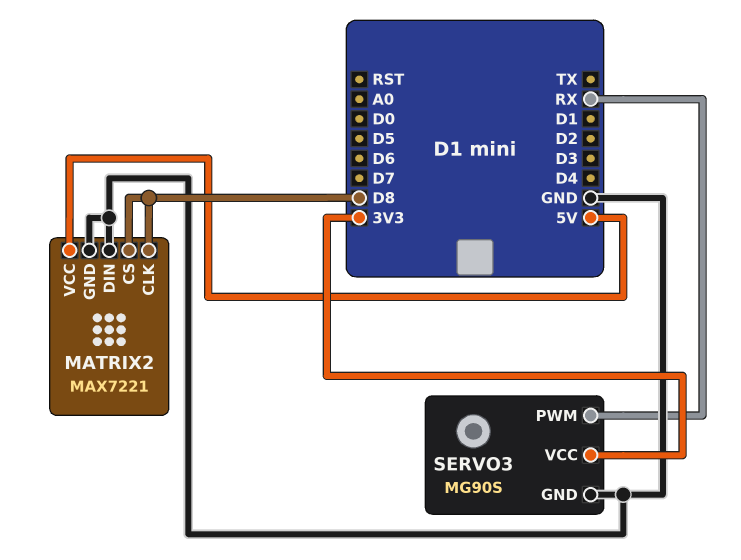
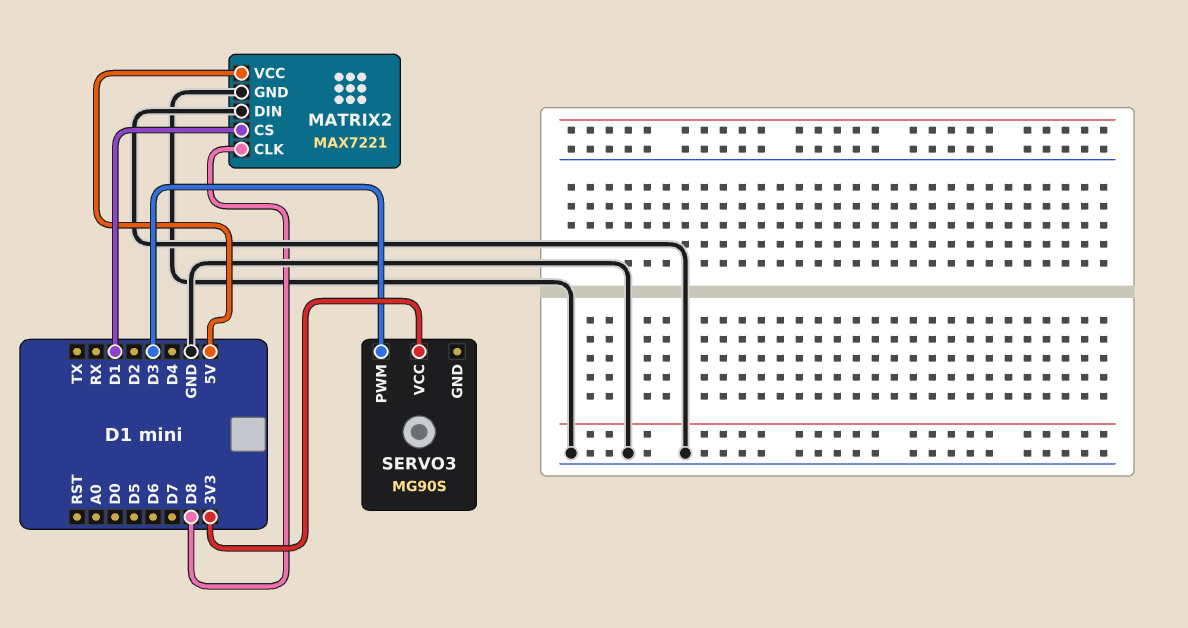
MATRIX2 pin CS: D8 -> D1
SERVO3 pin GND: GND -> none
SERVO3 pin PWM: RX -> D3

